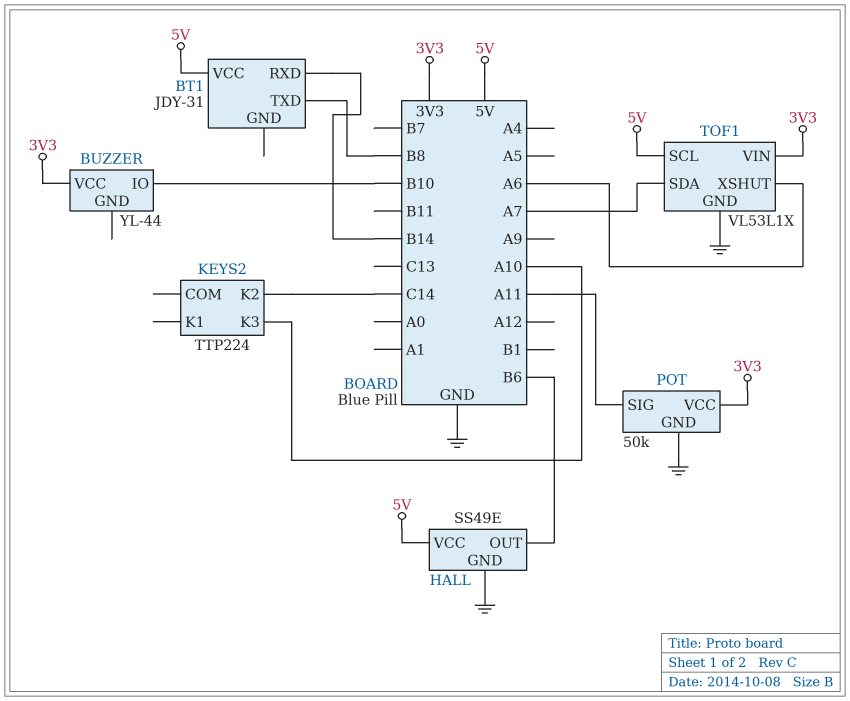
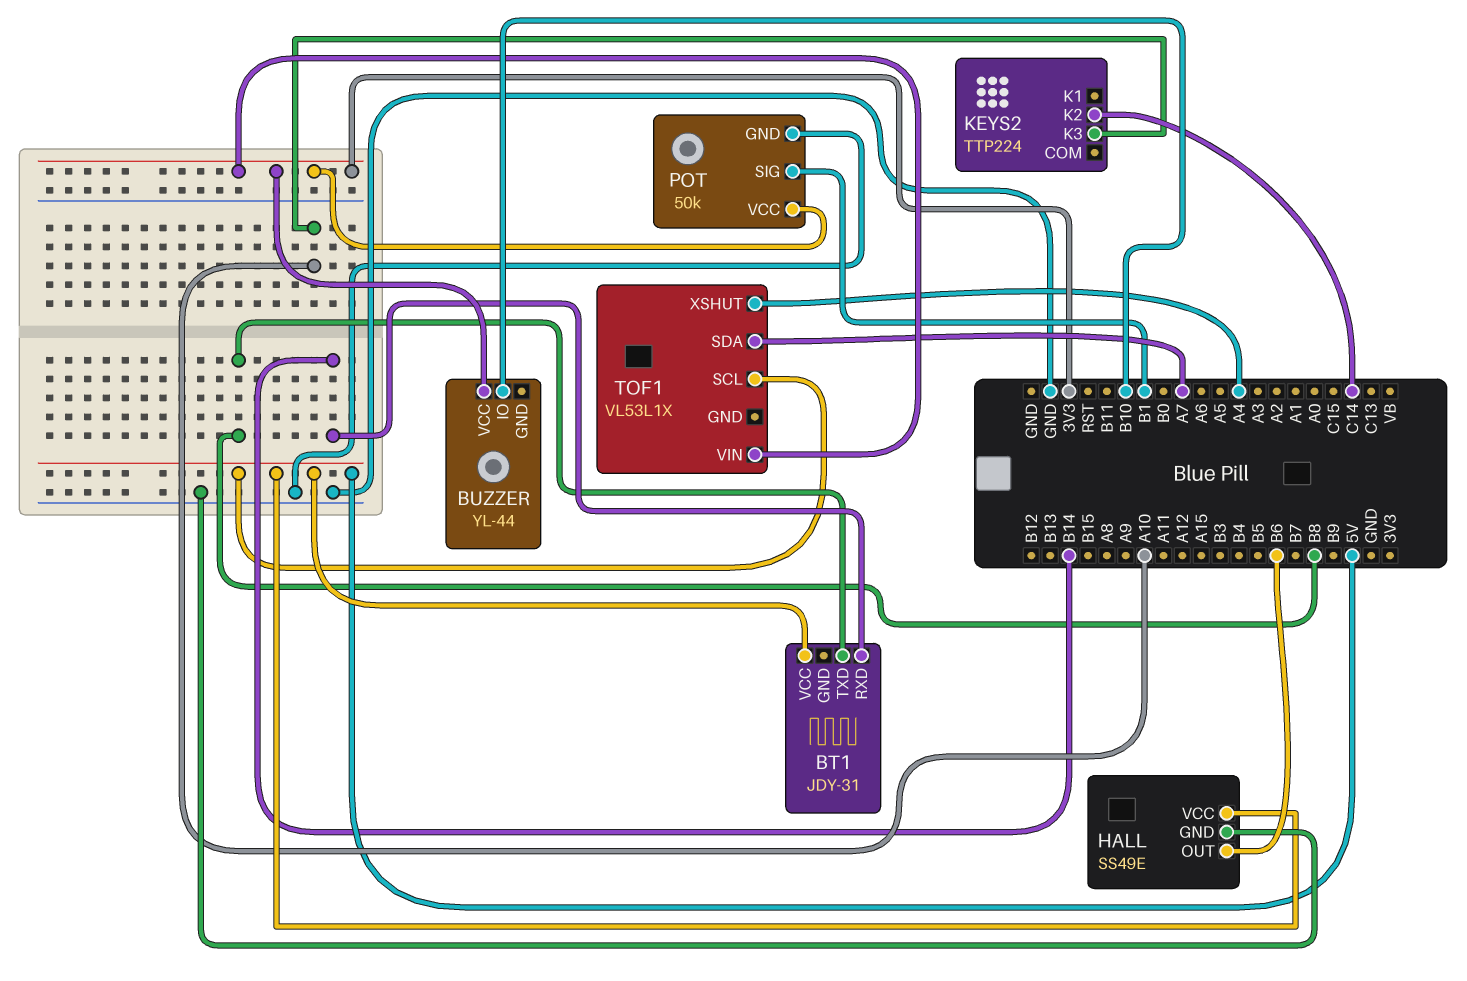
POT pin SIG: A11 -> B1
TOF1 pin GND: GND -> none
TOF1 pin XSHUT: A6 -> A4

